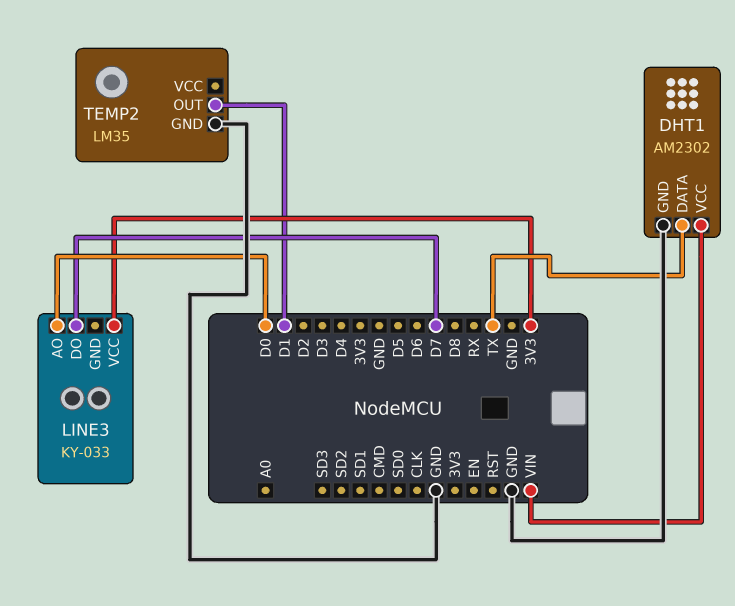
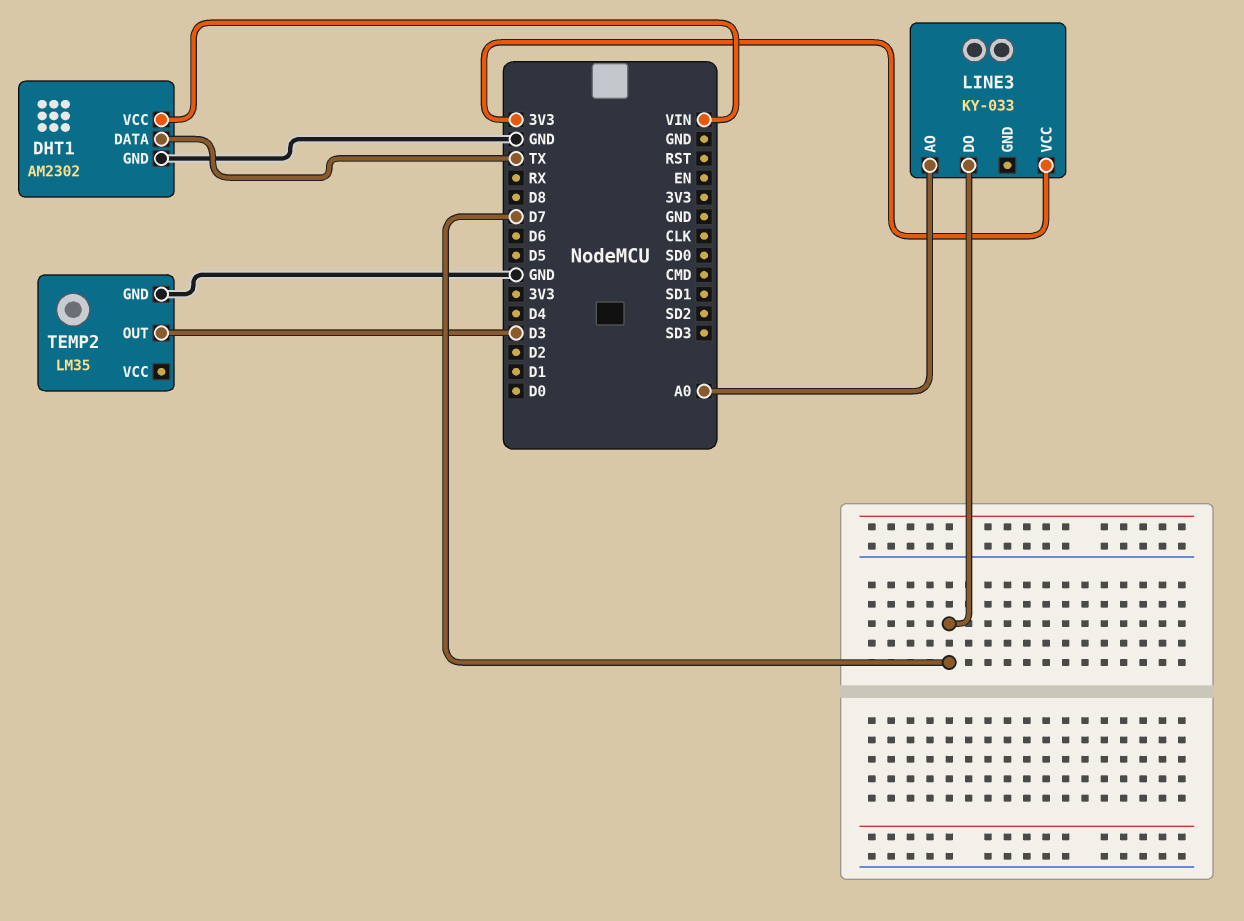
LINE3 pin AO: D0 -> A0
TEMP2 pin OUT: D1 -> D3

